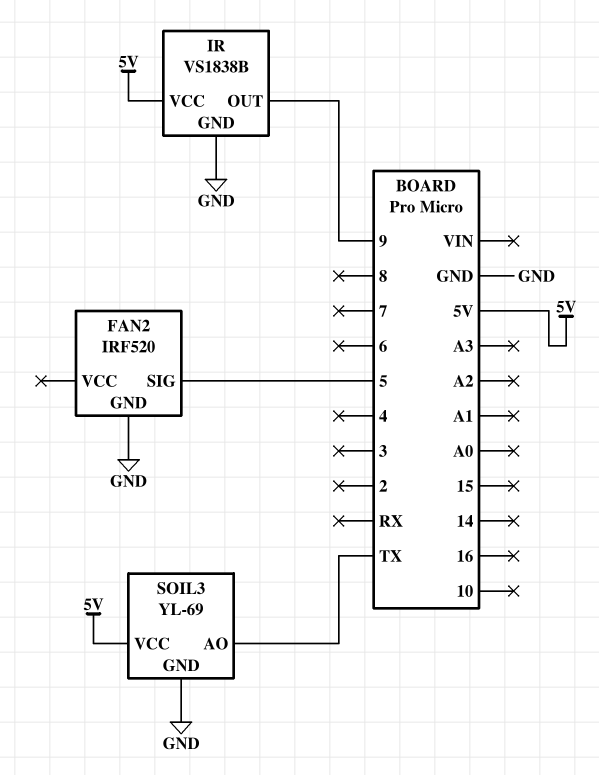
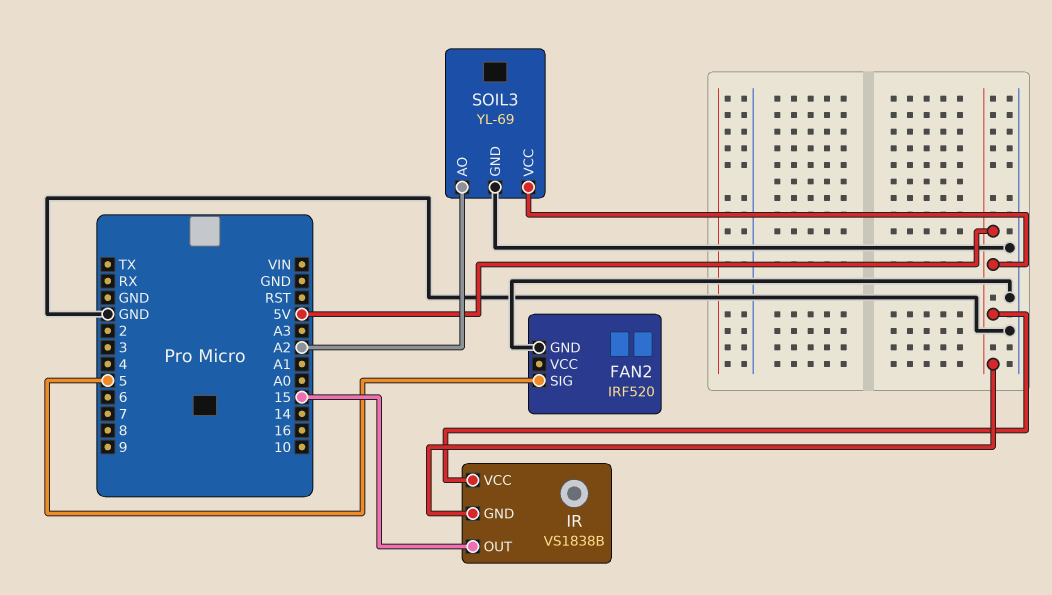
IR pin GND: GND -> 5V
IR pin OUT: 9 -> 15
SOIL3 pin AO: TX -> A2

